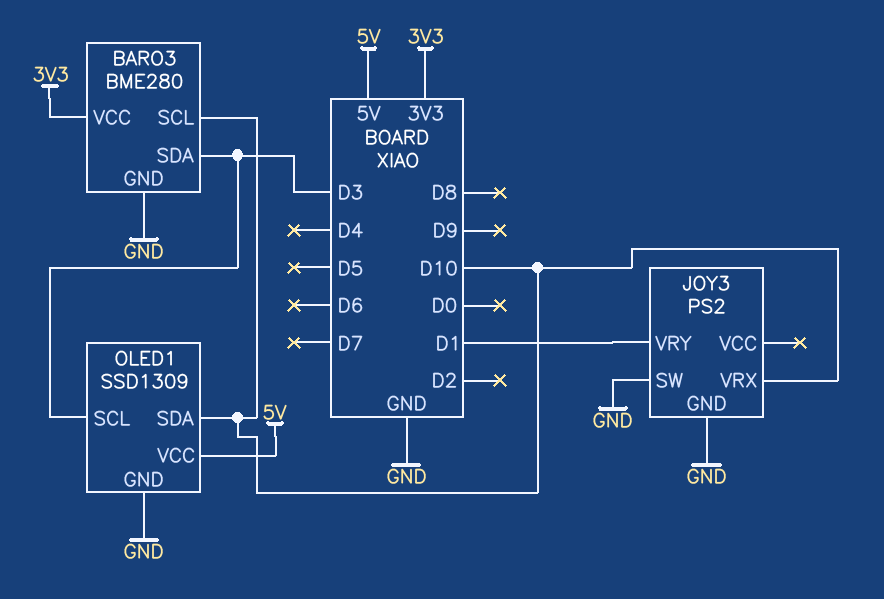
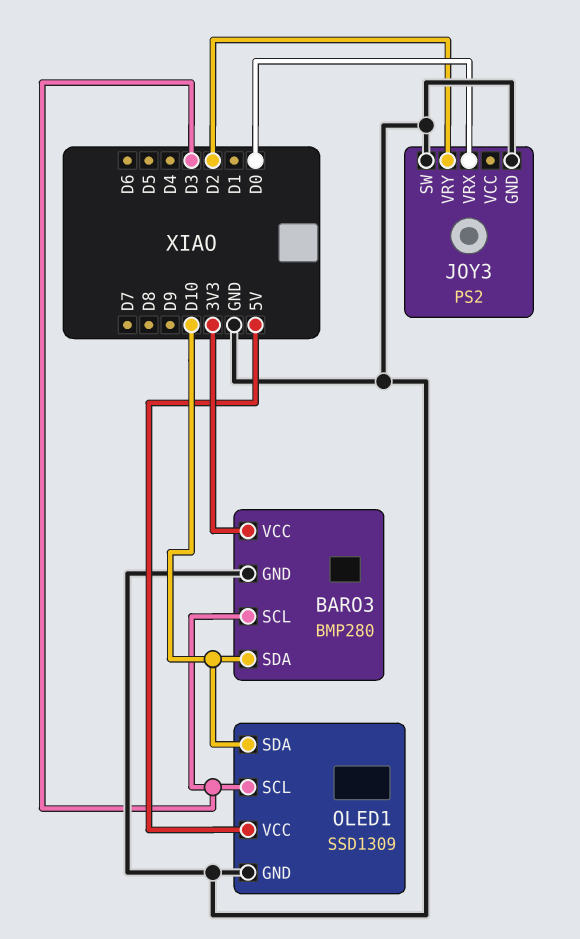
BARO3: BME280 -> BMP280
BARO3 pin SCL: D10 -> D3
BARO3 pin SDA: D3 -> D10
JOY3 pin VRX: D10 -> D0
JOY3 pin VRY: D1 -> D2

